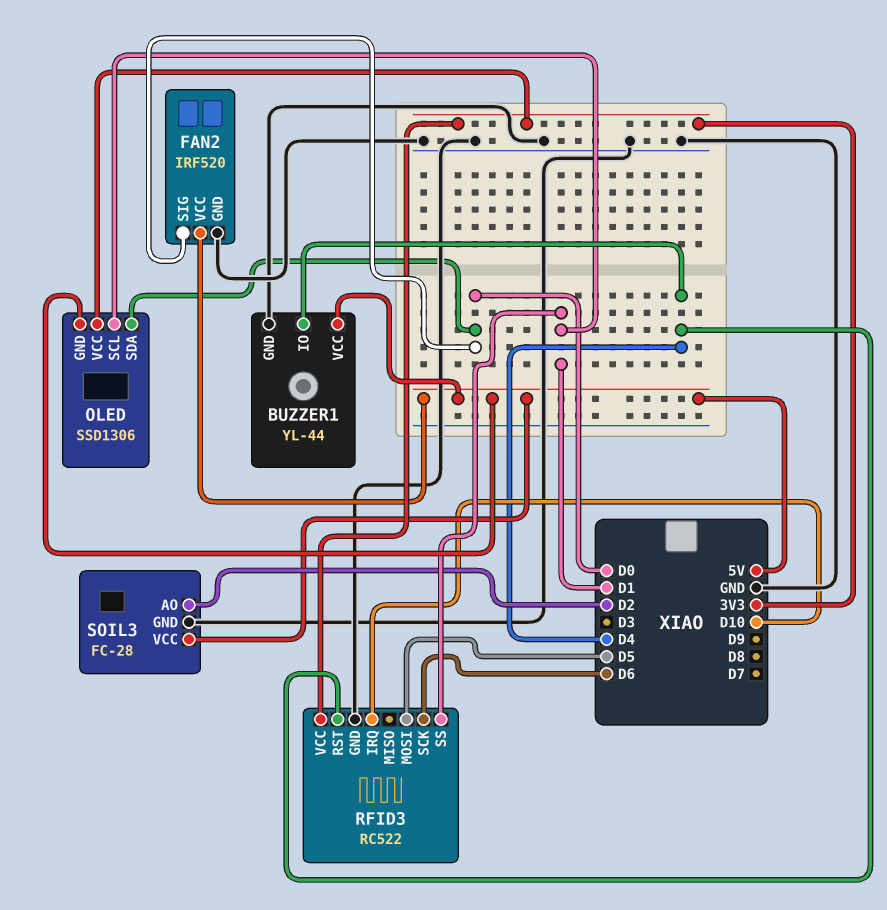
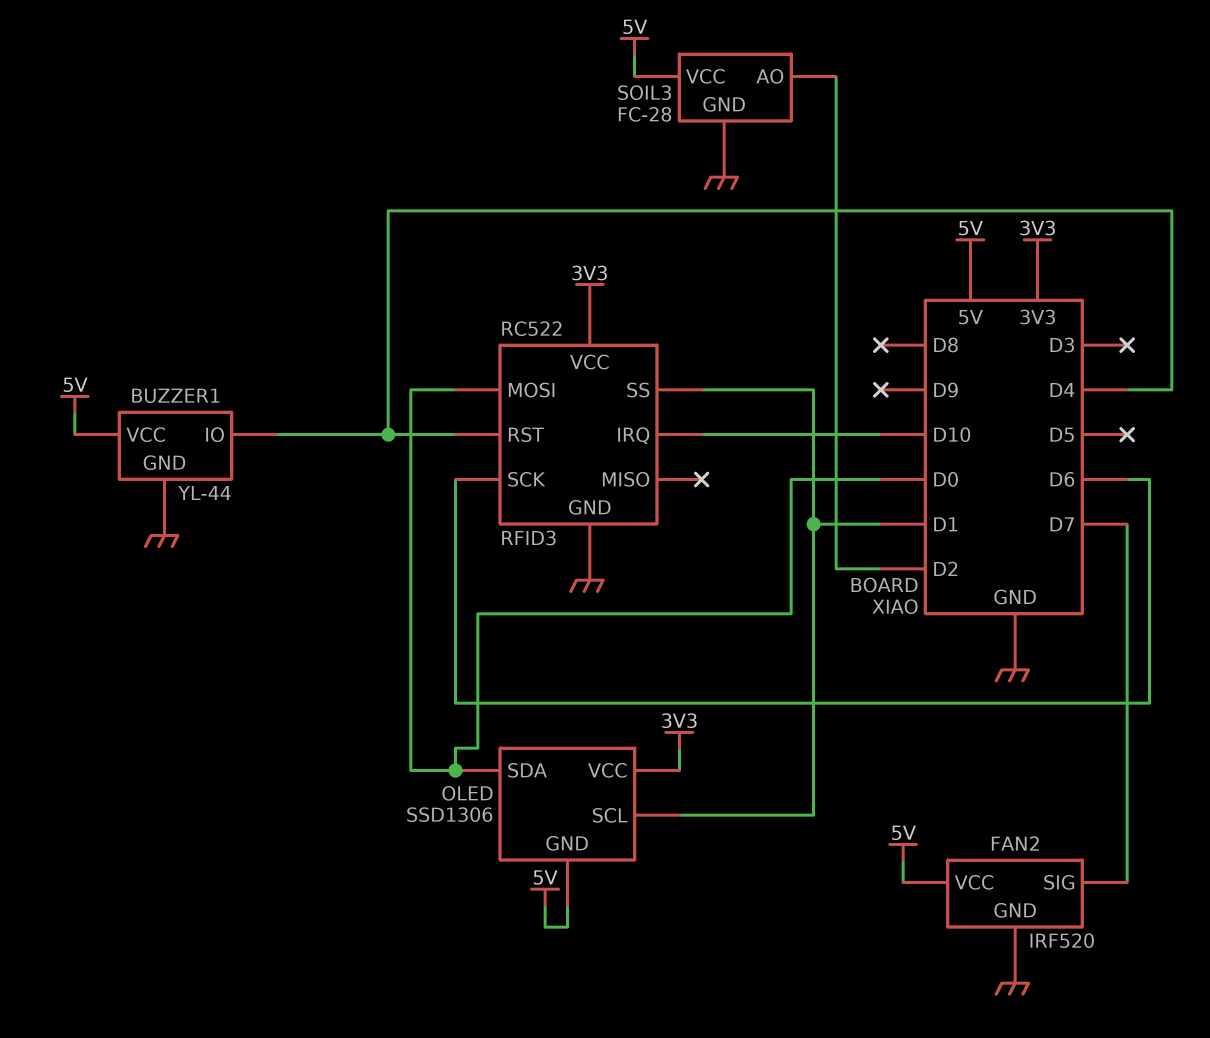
FAN2 pin SIG: D0 -> D7
RFID3 pin MOSI: D5 -> D0

